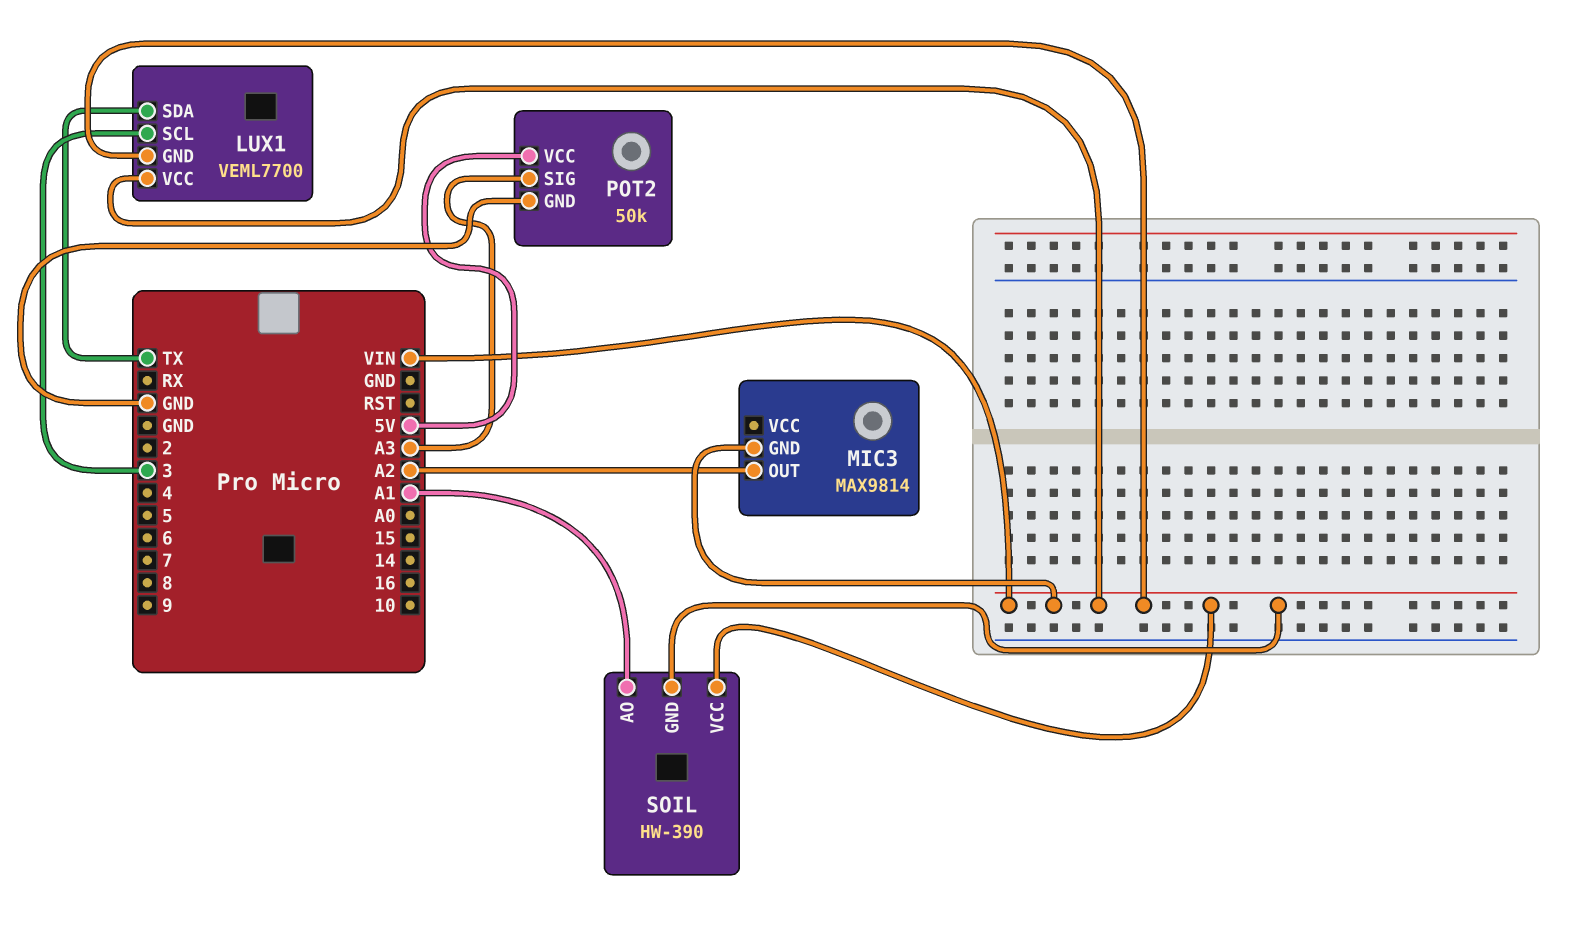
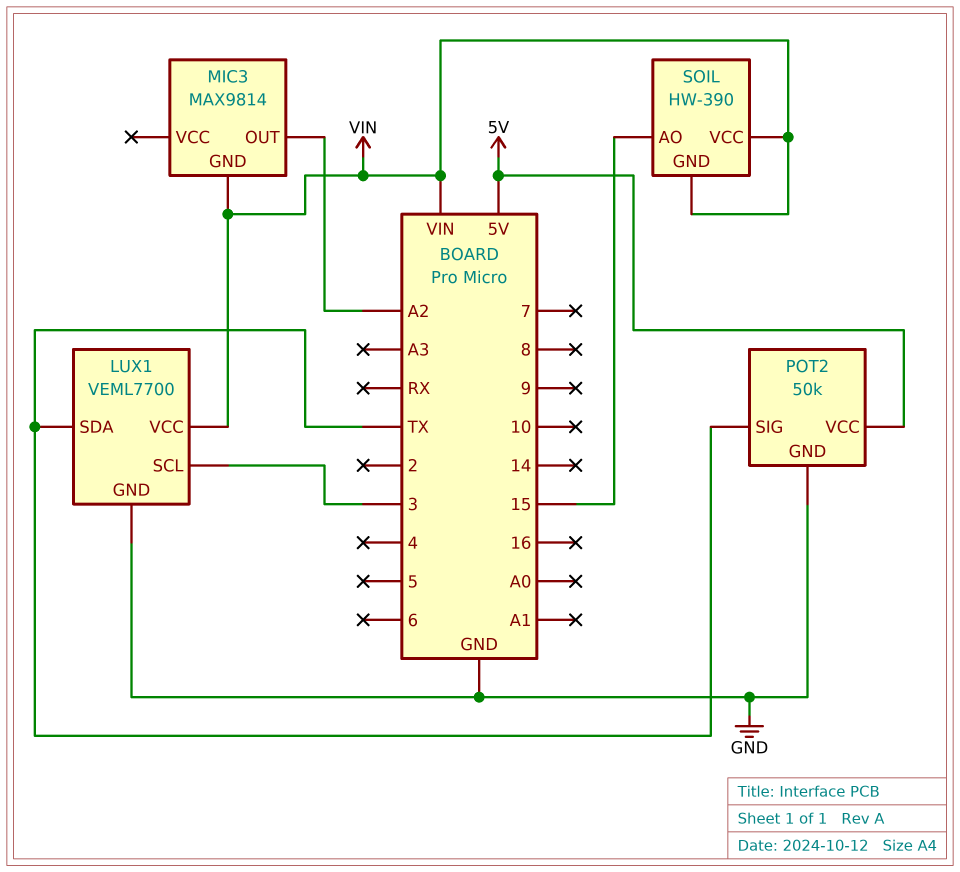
LUX1 pin GND: VIN -> GND
POT2 pin SIG: A3 -> TX
SOIL pin AO: A1 -> 15

